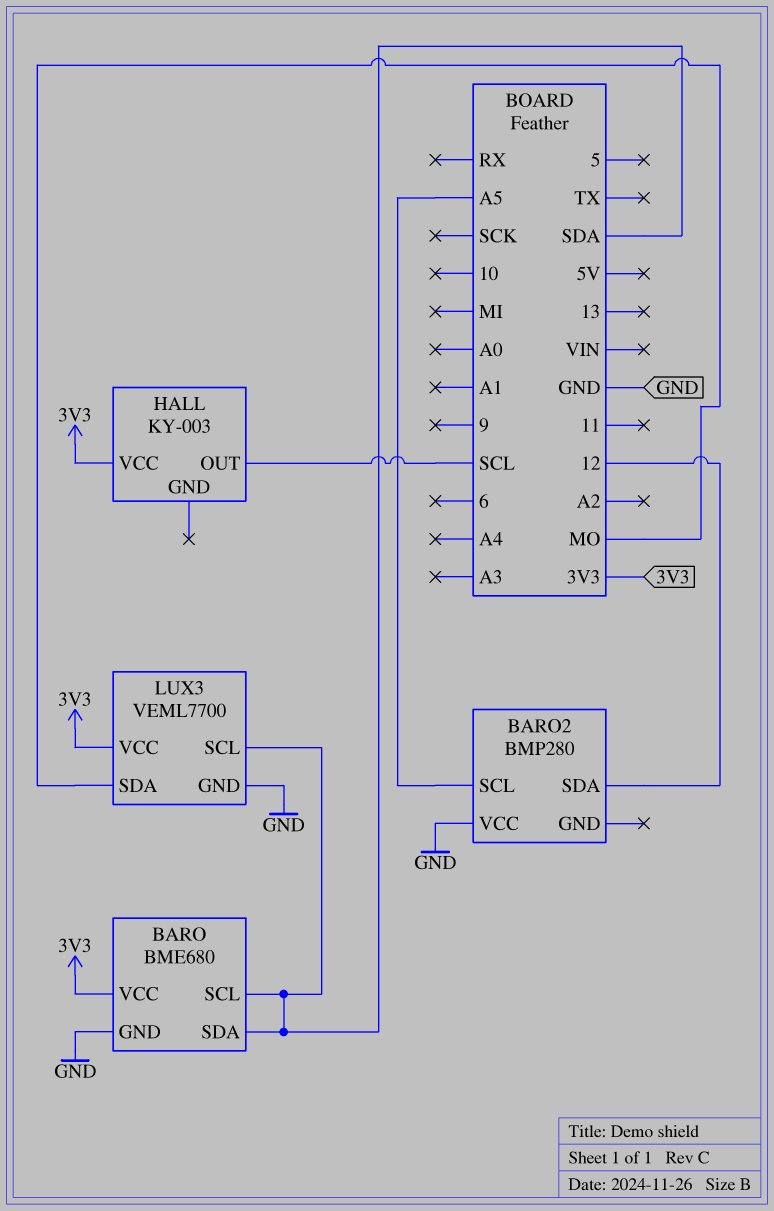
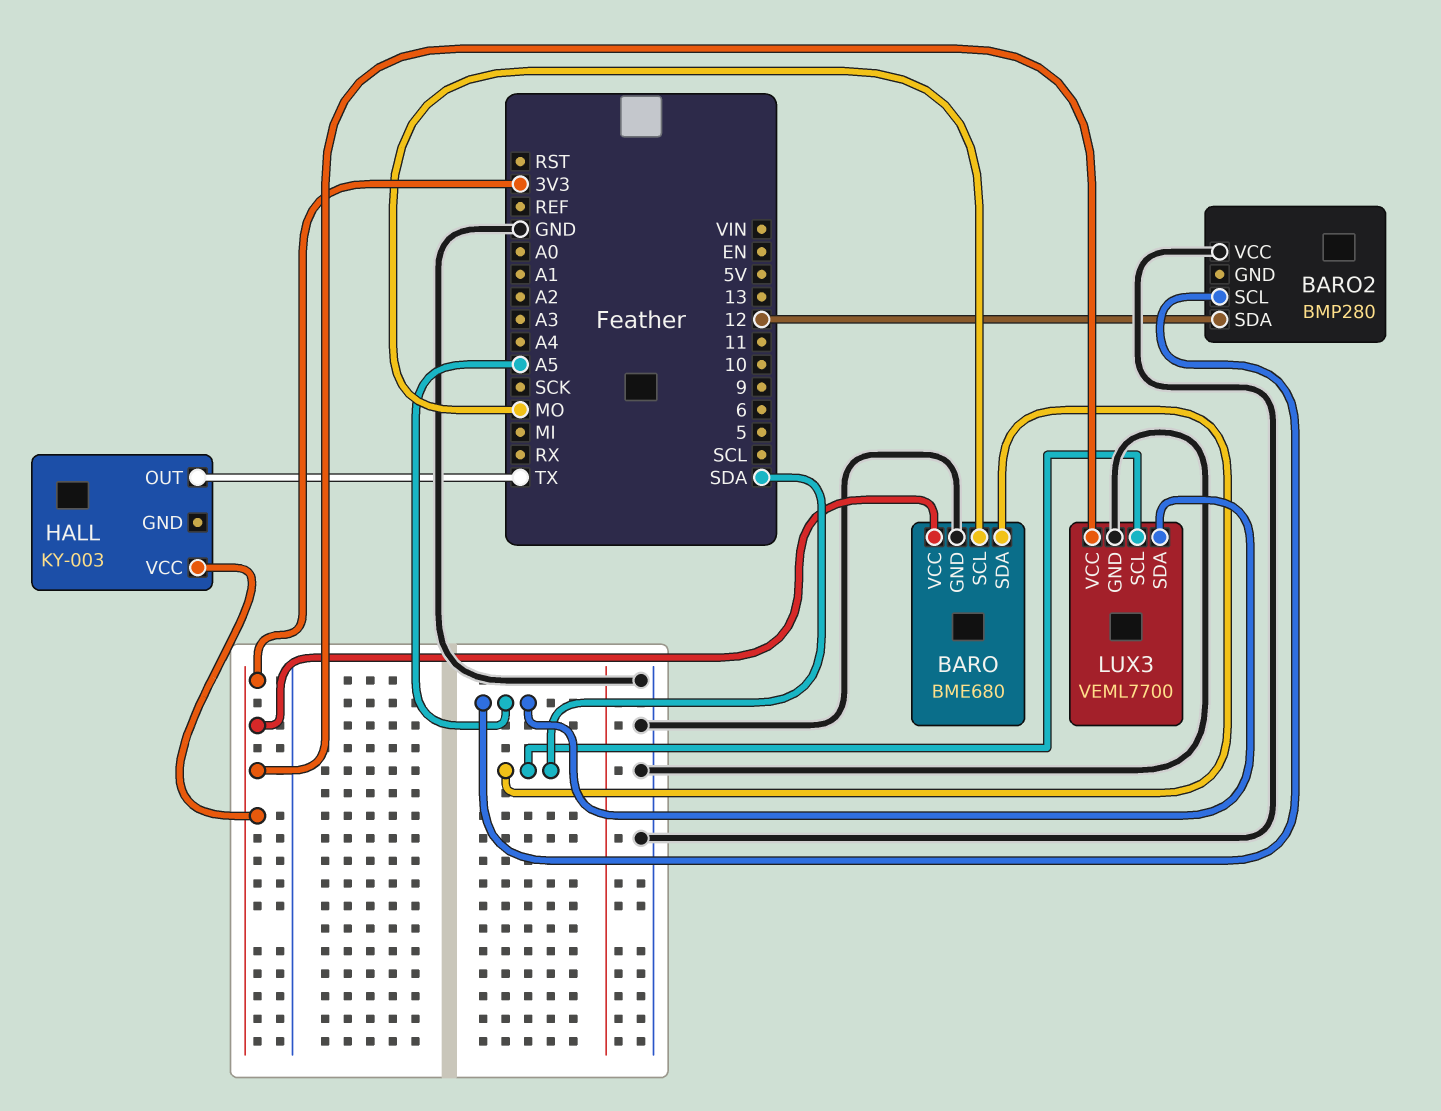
BARO pin SCL: SDA -> MO
HALL pin OUT: SCL -> TX
LUX3 pin SDA: MO -> A5

